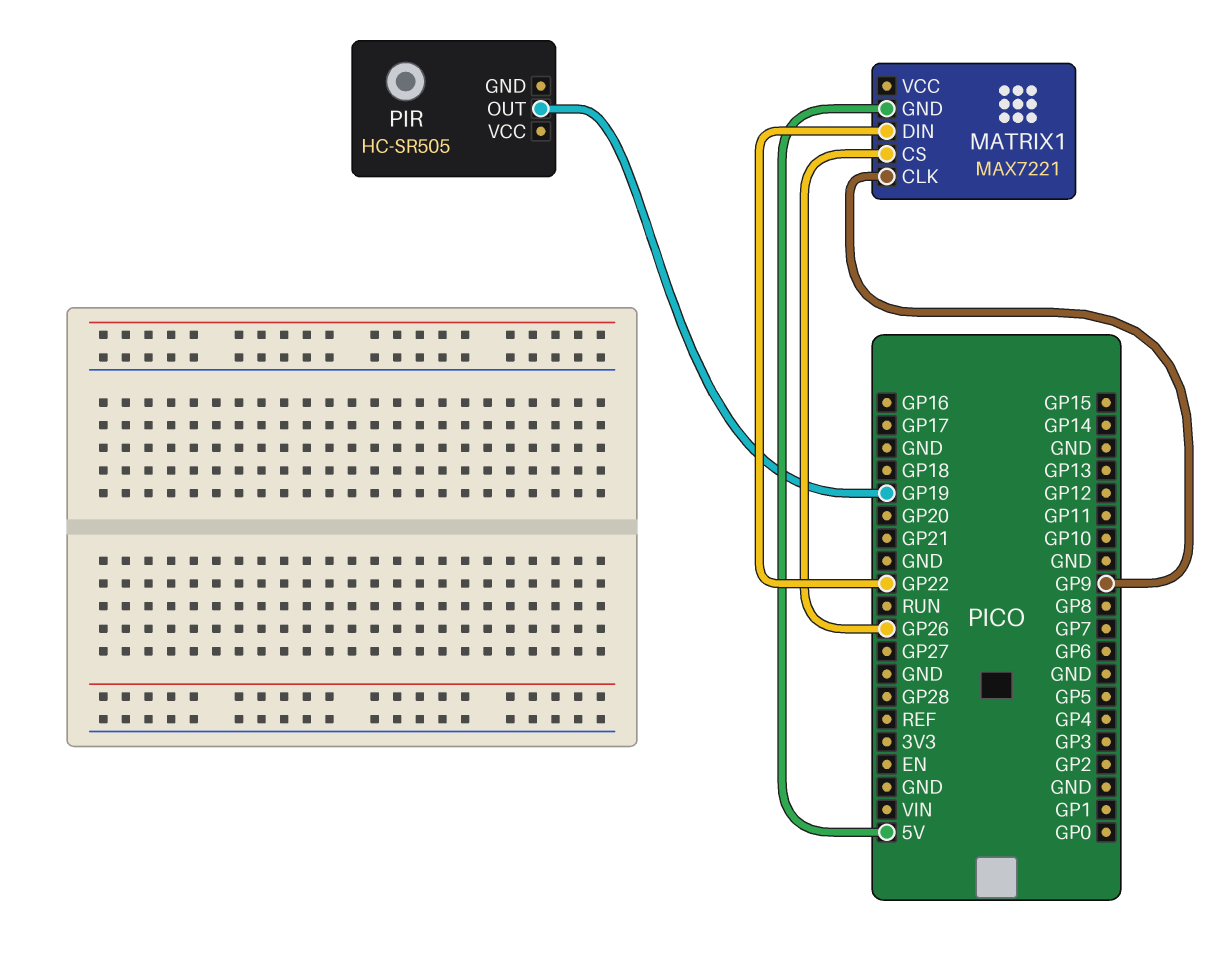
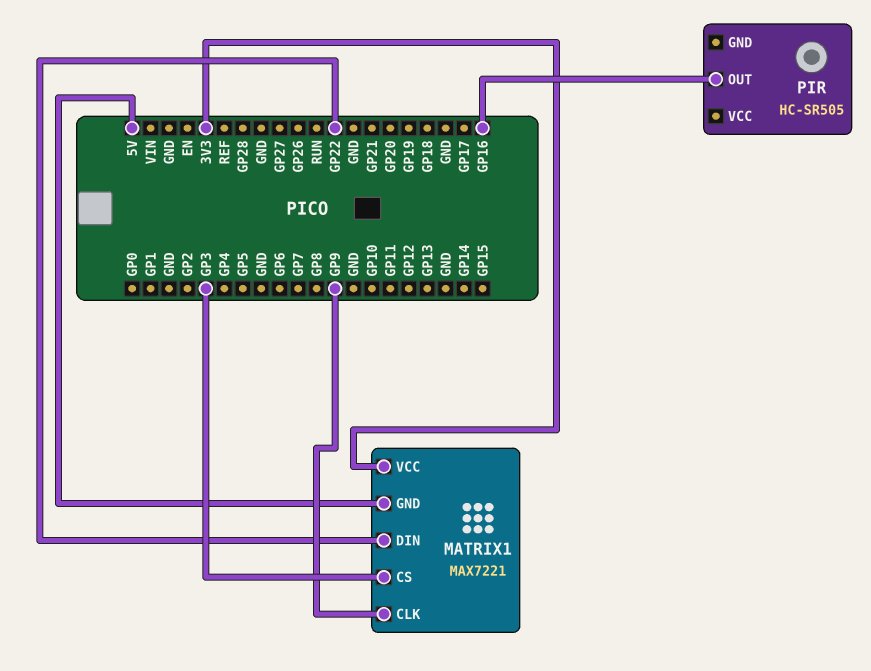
MATRIX1 pin CS: GP26 -> GP3
MATRIX1 pin VCC: none -> 3V3
PIR pin OUT: GP19 -> GP16

